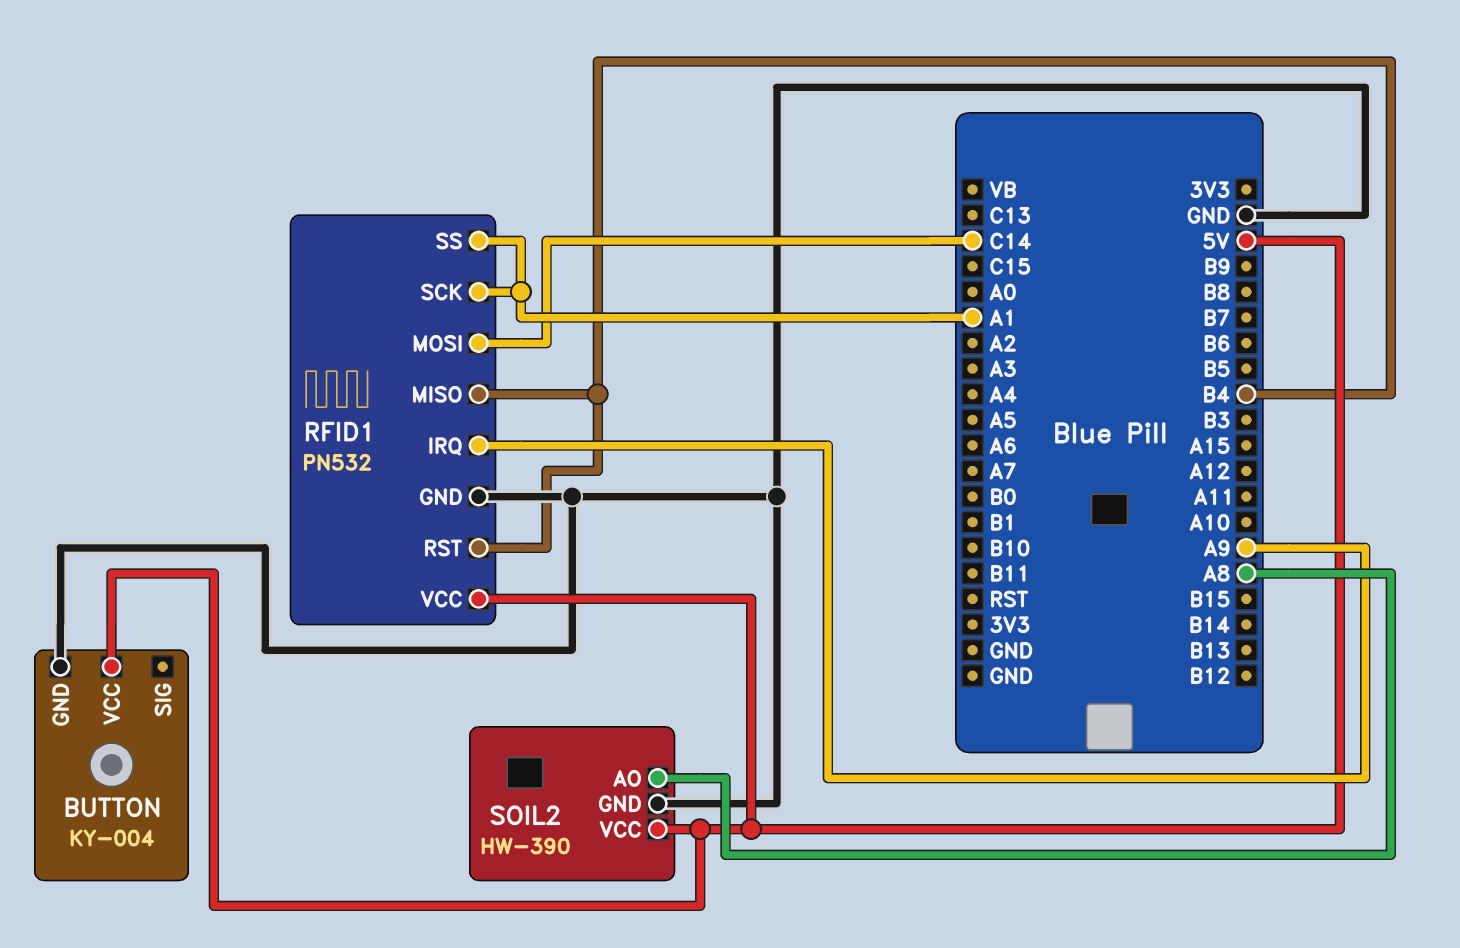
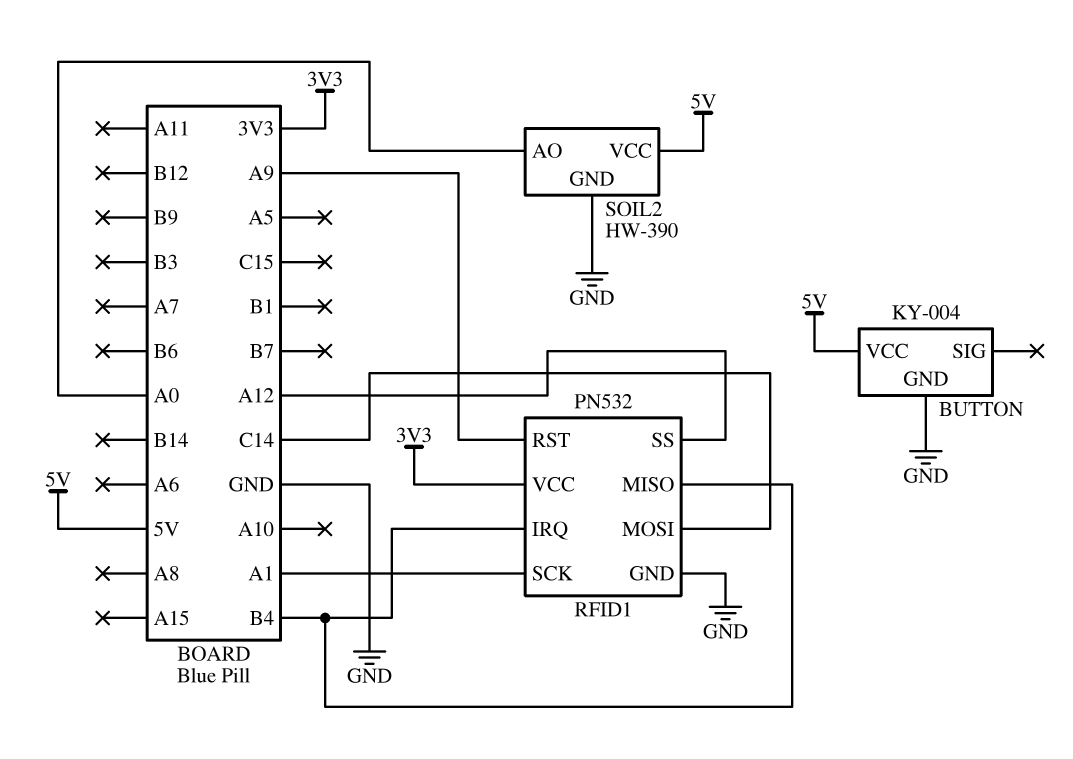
RFID1 pin IRQ: A9 -> B4
RFID1 pin RST: B4 -> A9
RFID1 pin SS: A1 -> A12
RFID1 pin VCC: 5V -> 3V3
SOIL2 pin AO: A8 -> A0

